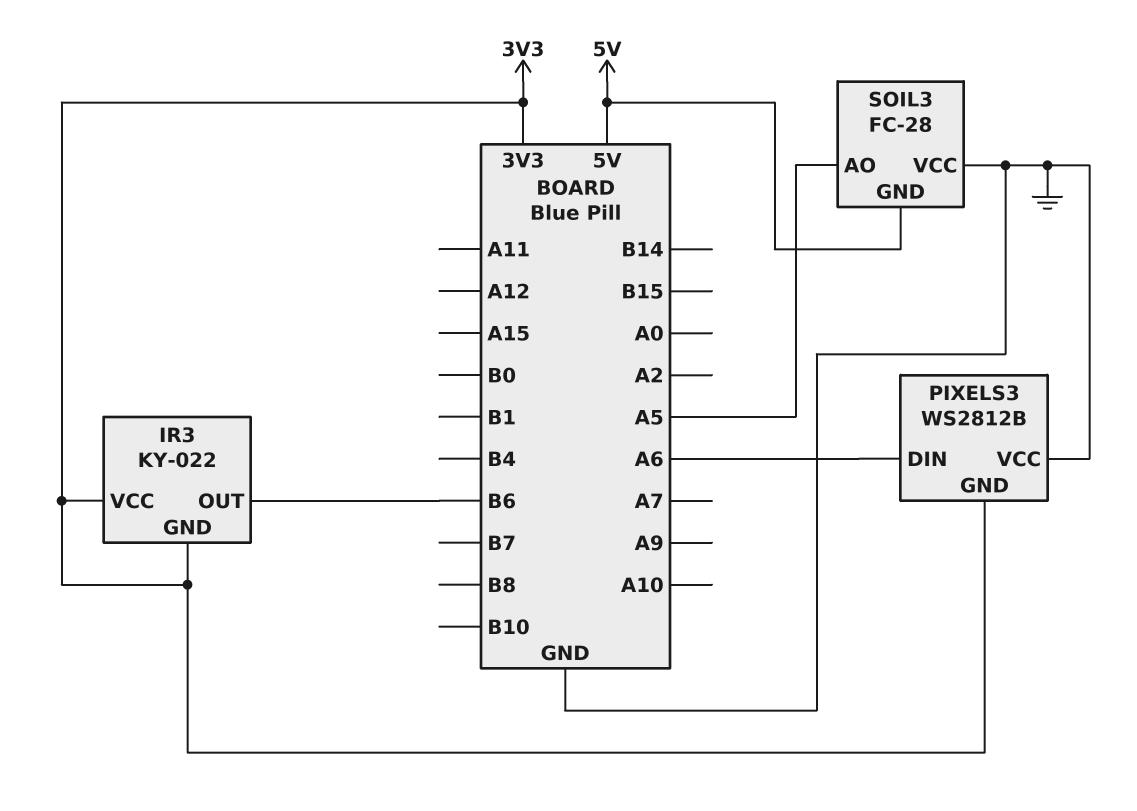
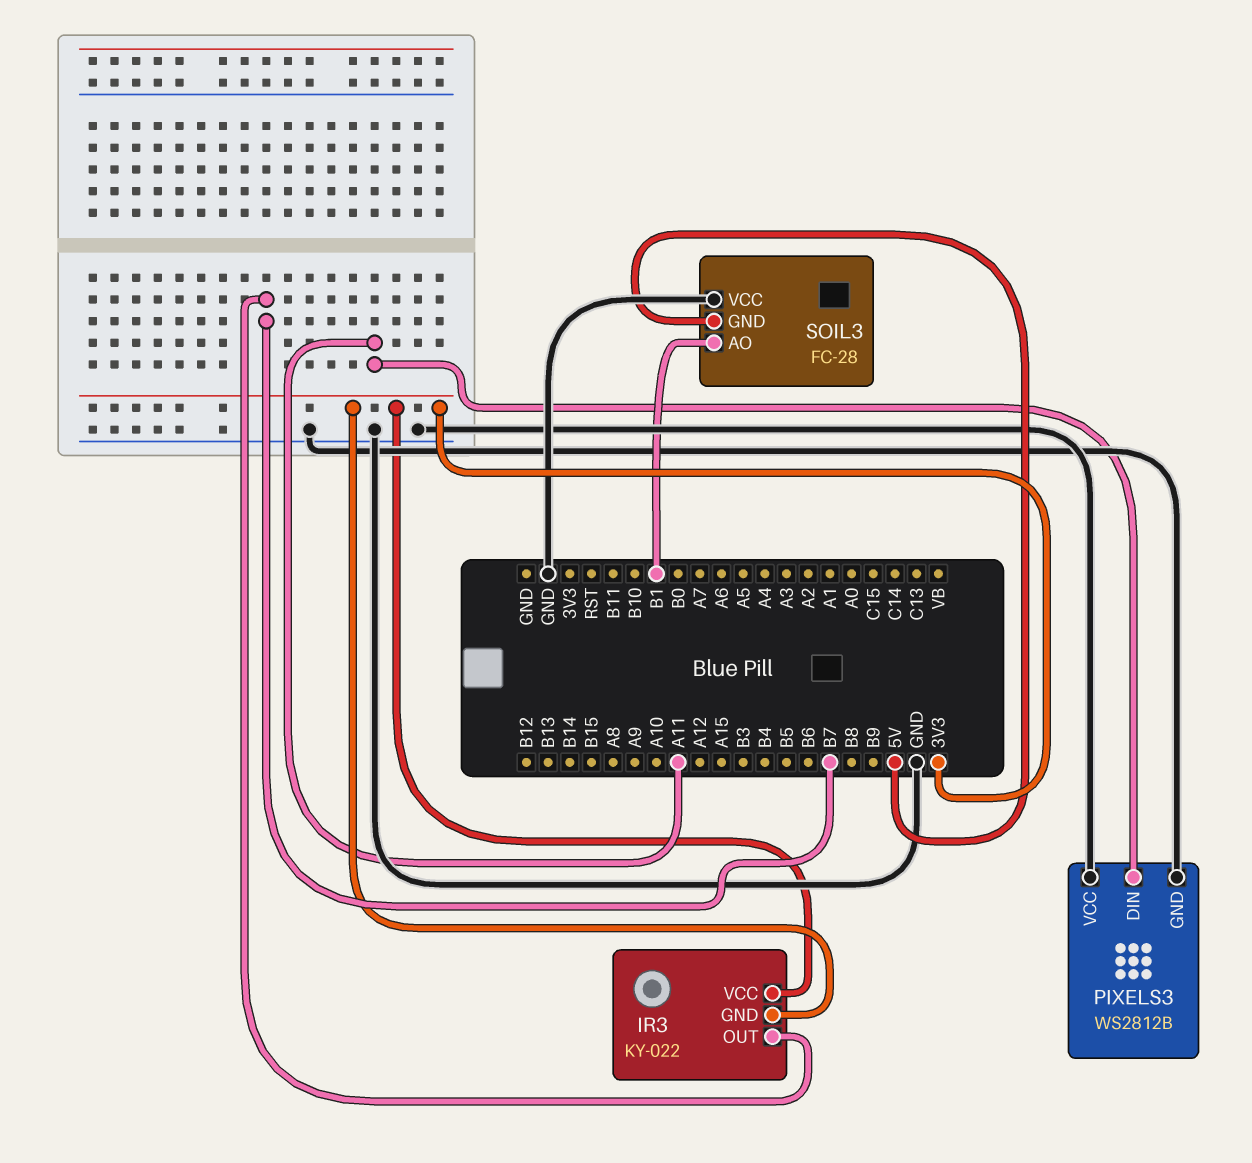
IR3 pin OUT: B6 -> B7
PIXELS3 pin DIN: A6 -> A11
PIXELS3 pin GND: 3V3 -> GND
SOIL3 pin AO: A5 -> B1

